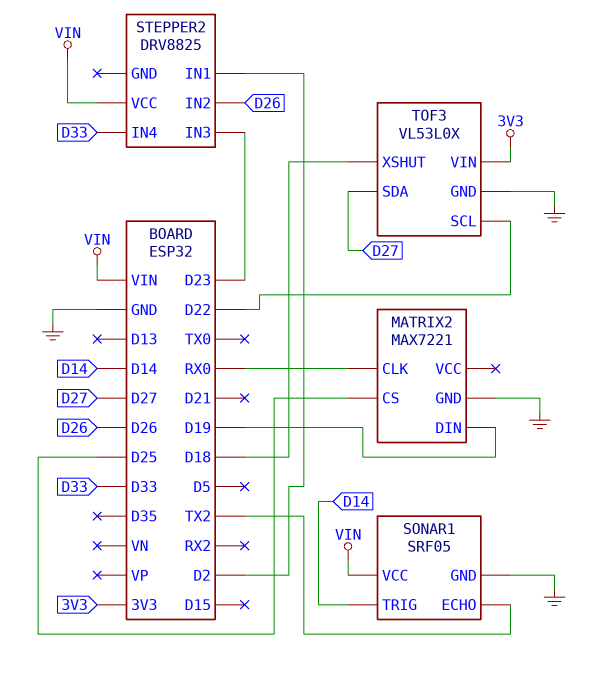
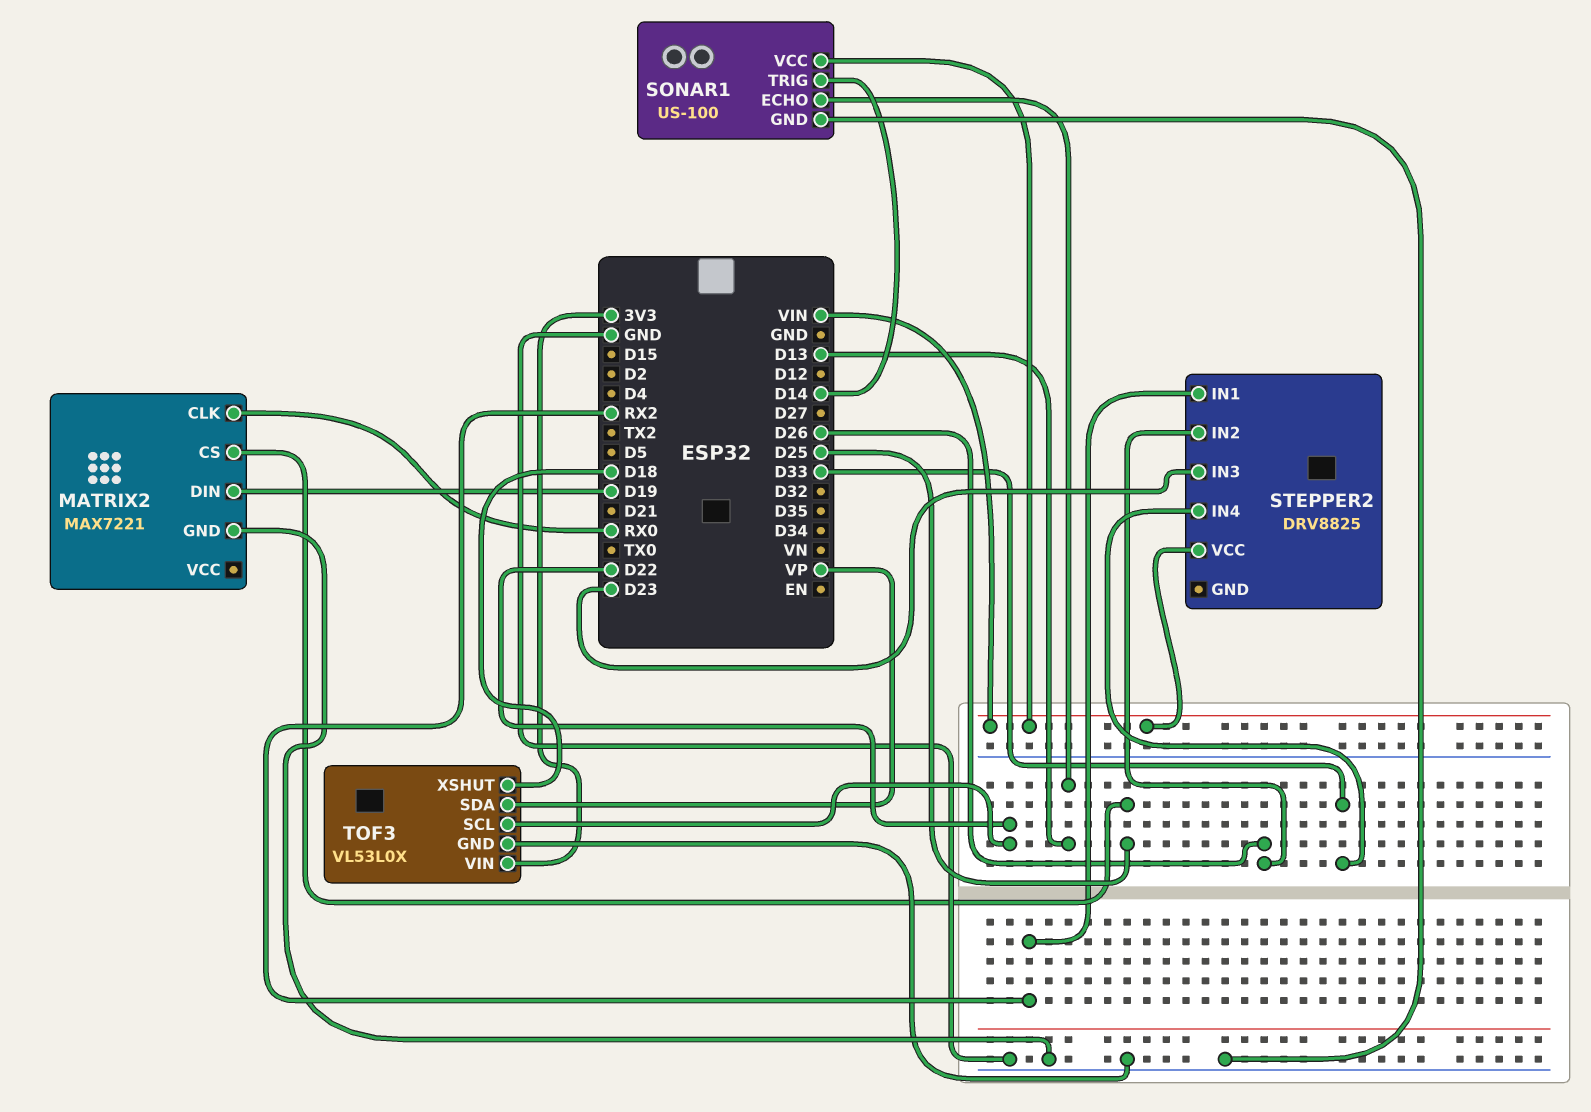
SONAR1: SRF05 -> US-100
SONAR1 pin ECHO: TX2 -> D13
STEPPER2 pin IN1: D2 -> RX2
TOF3 pin SDA: D27 -> VP

